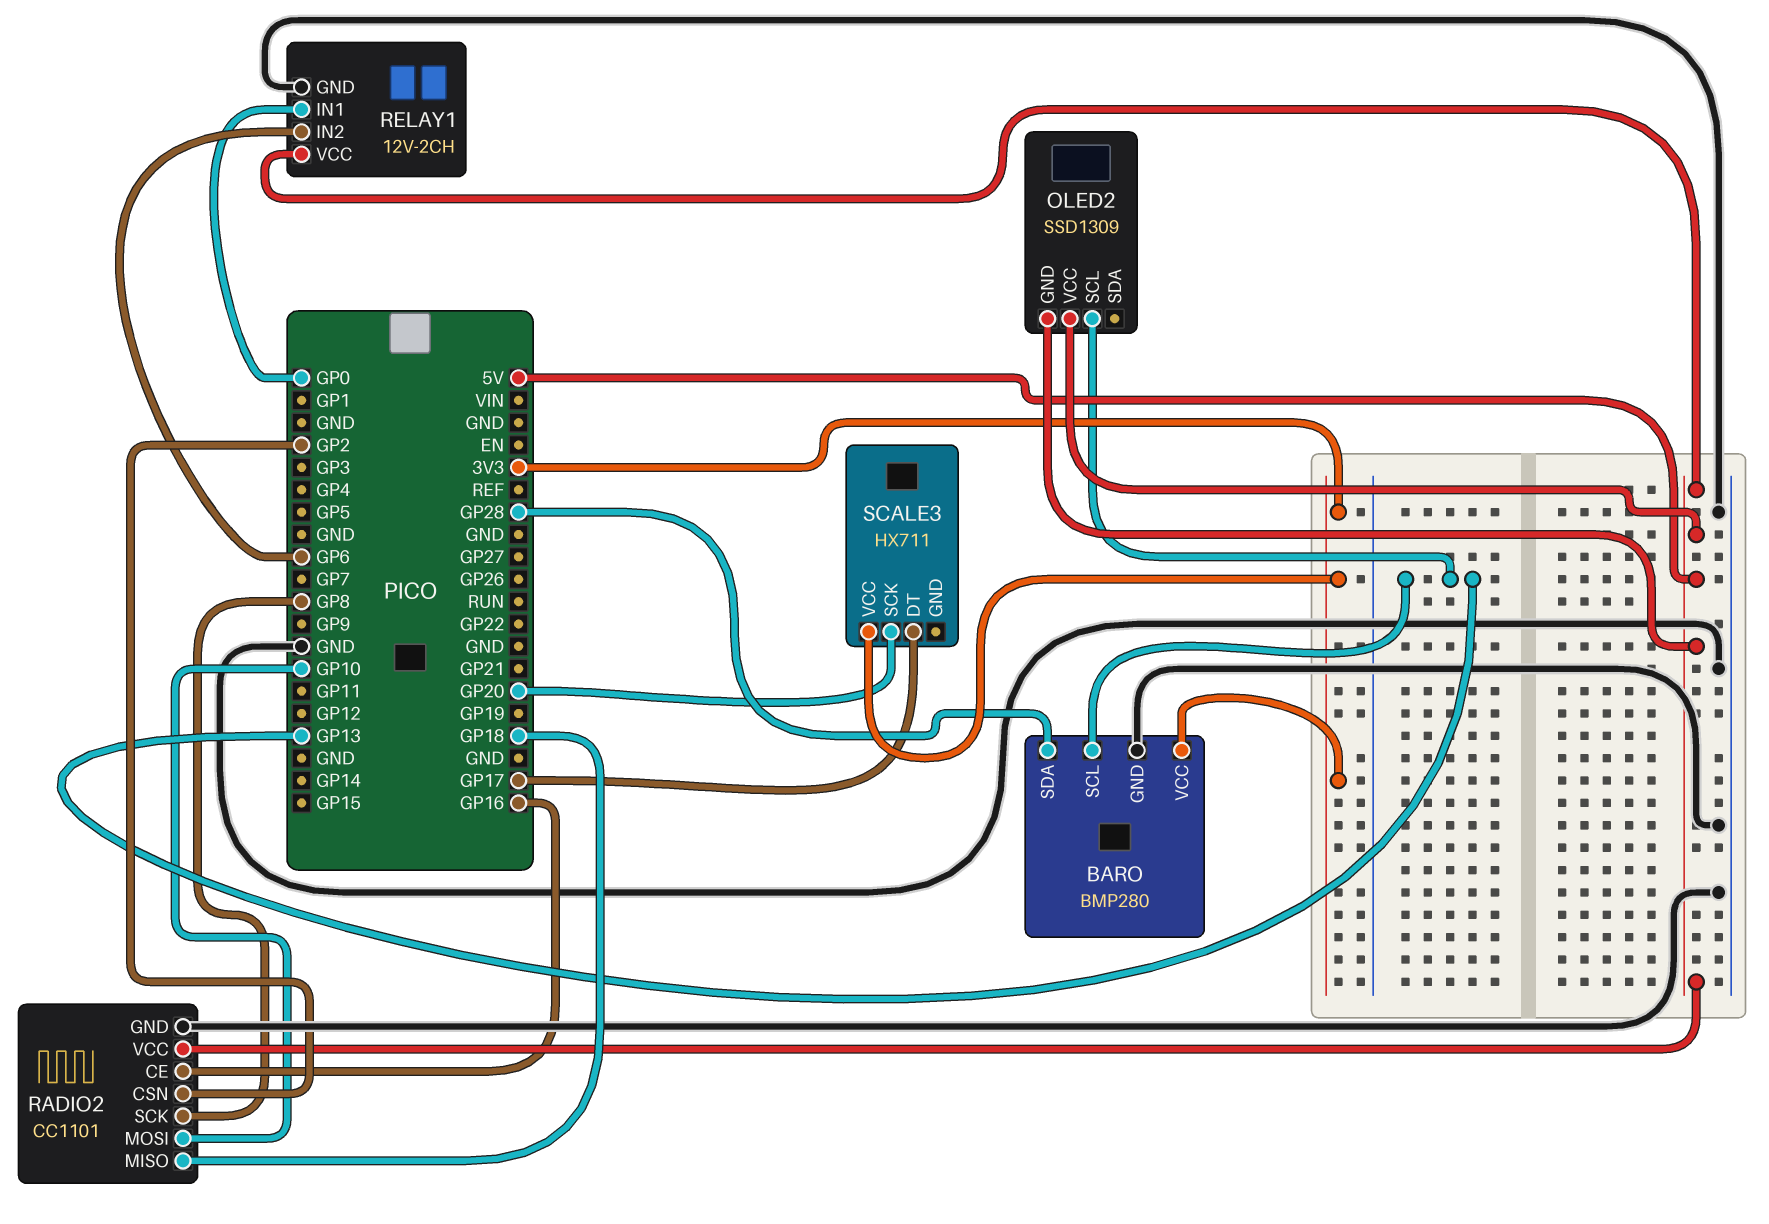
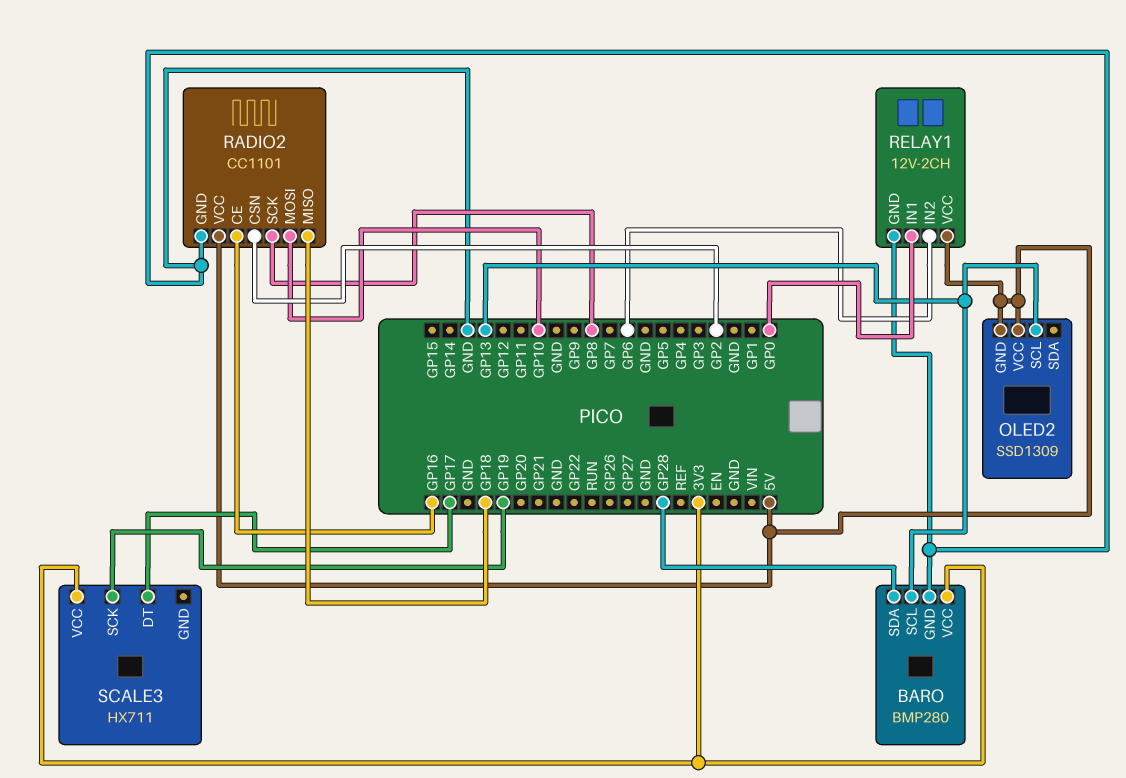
SCALE3 pin SCK: GP20 -> GP19

